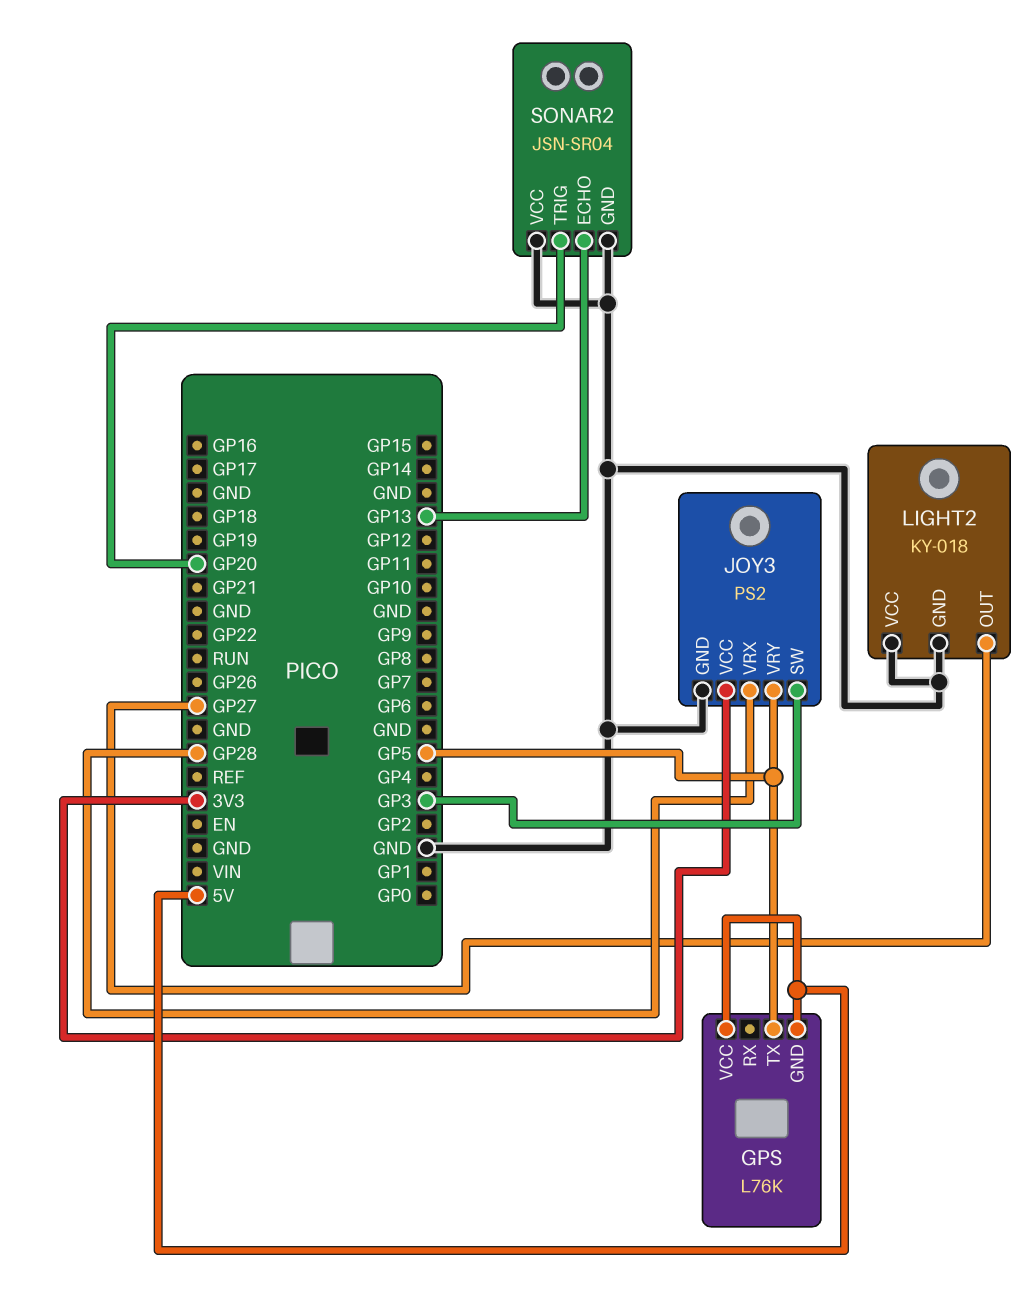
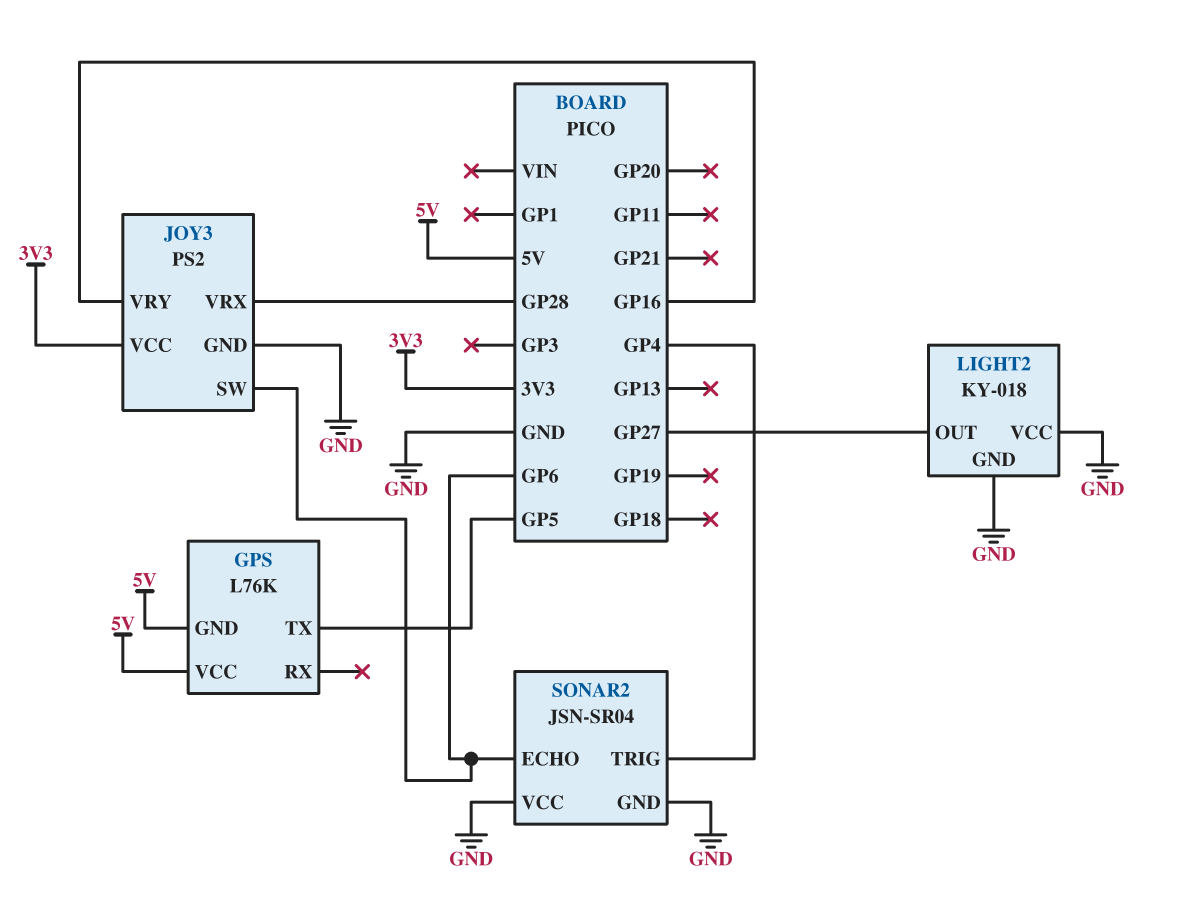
JOY3 pin SW: GP3 -> GP6
JOY3 pin VRY: GP5 -> GP16
SONAR2 pin ECHO: GP13 -> GP6
SONAR2 pin TRIG: GP20 -> GP4

